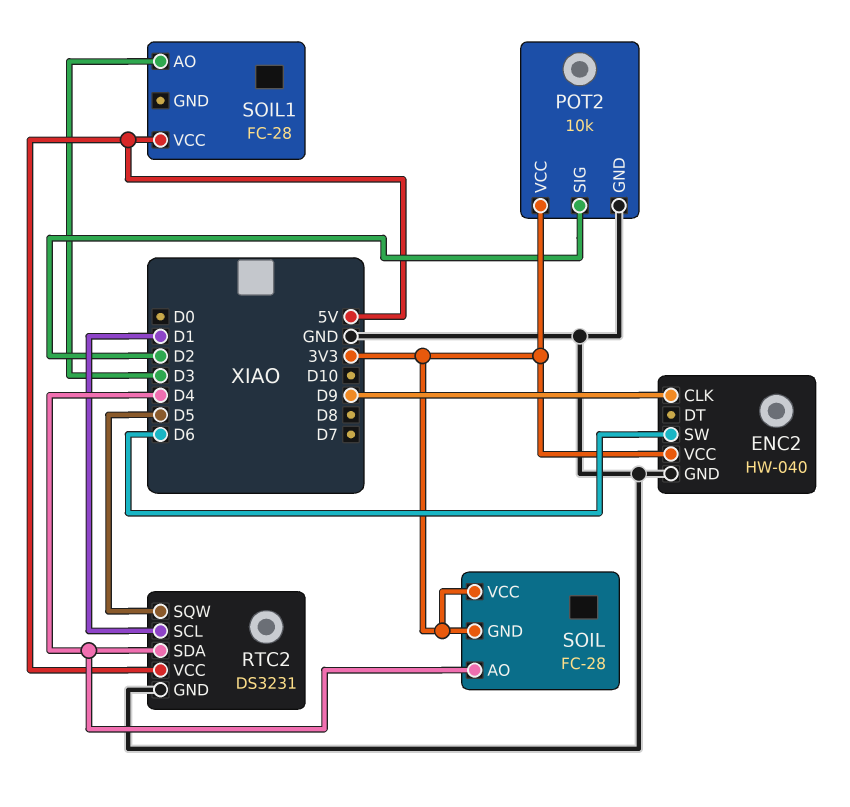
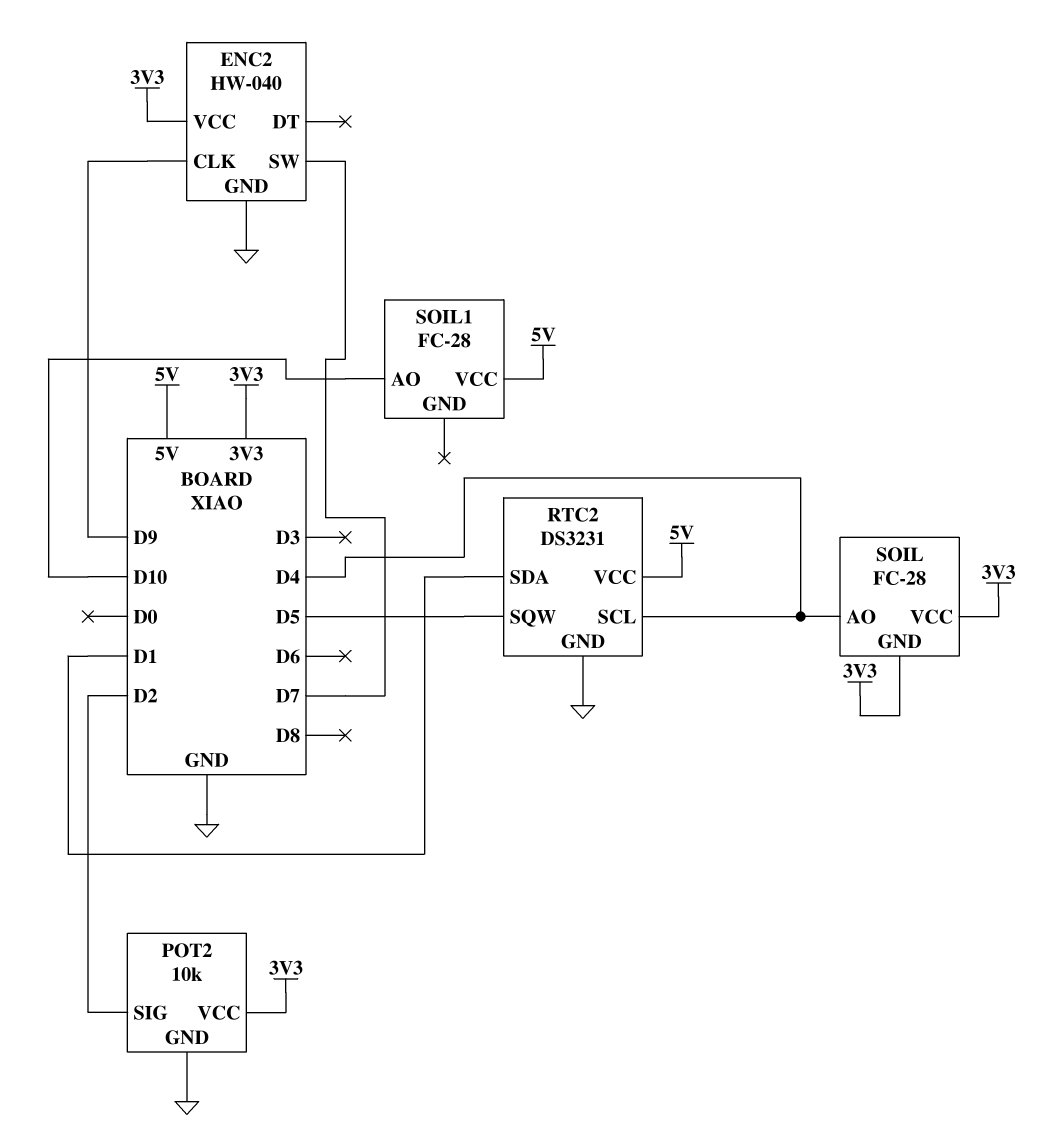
ENC2 pin SW: D6 -> D7
RTC2 pin SCL: D1 -> D4
RTC2 pin SDA: D4 -> D1
SOIL1 pin AO: D3 -> D10

